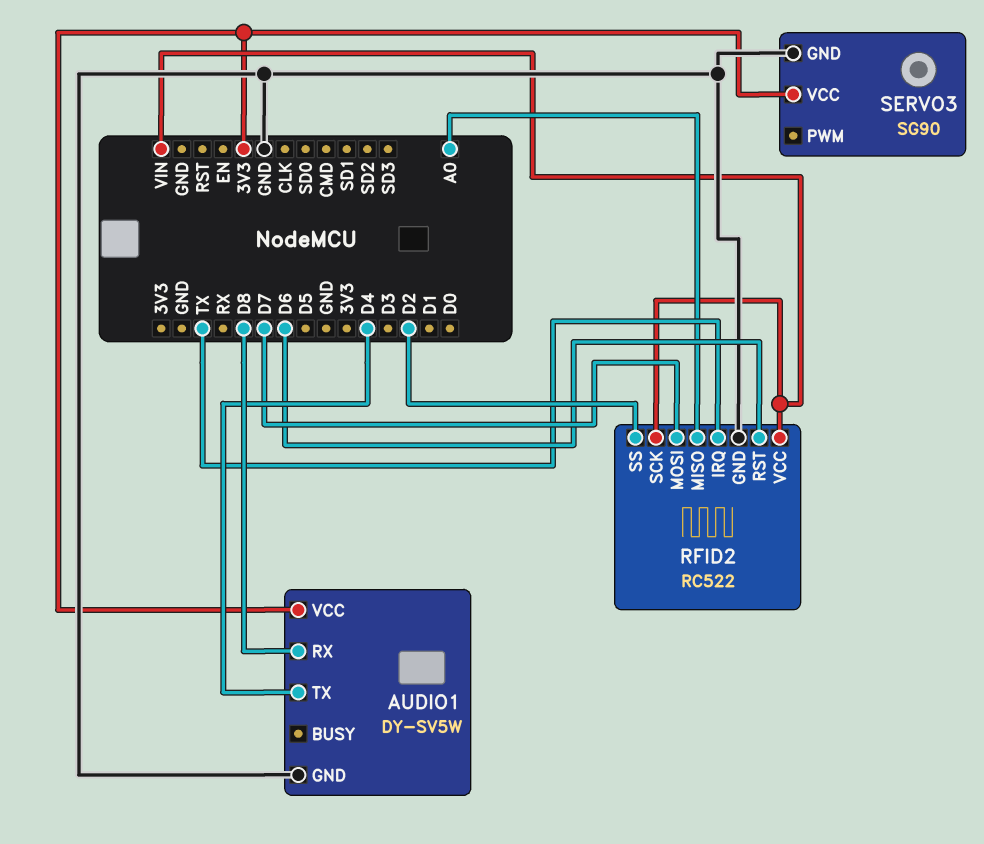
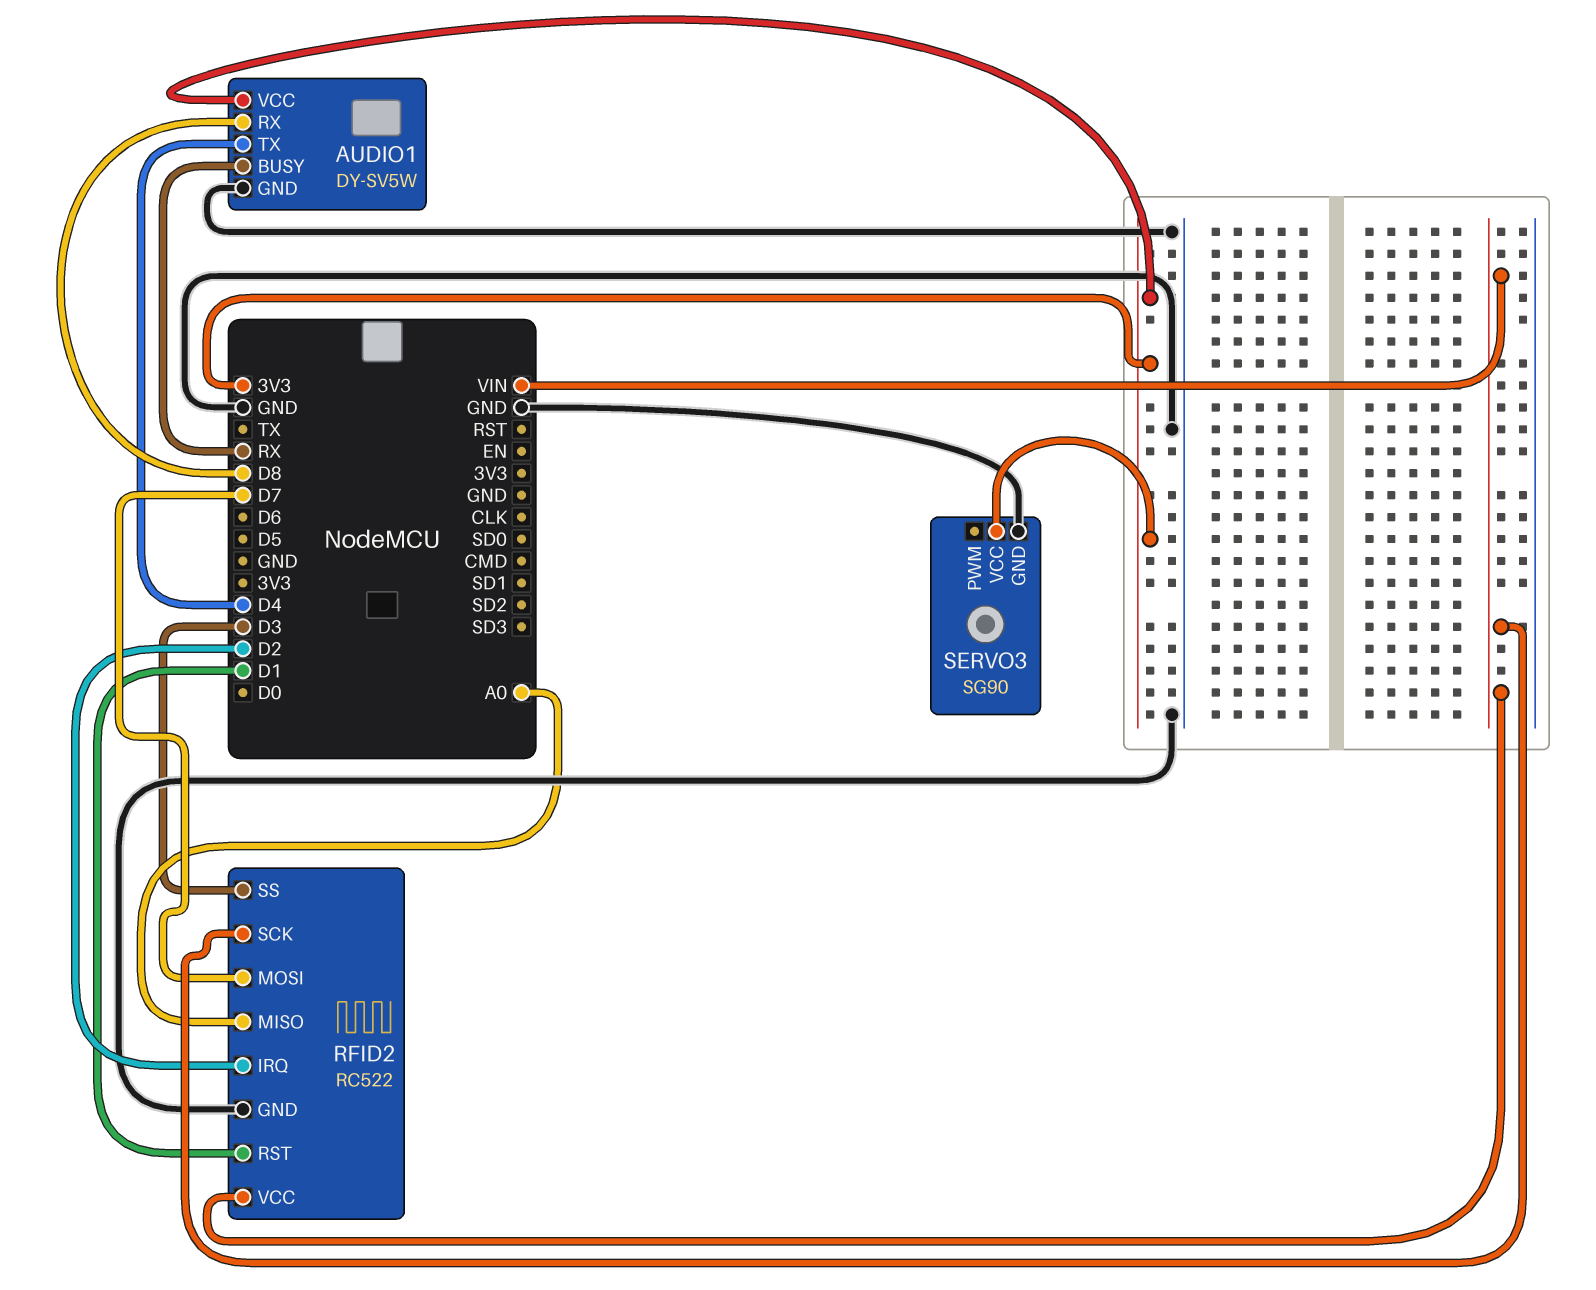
AUDIO1 pin BUSY: none -> RX
RFID2 pin IRQ: TX -> D2
RFID2 pin RST: D6 -> D1
RFID2 pin SS: D2 -> D3

